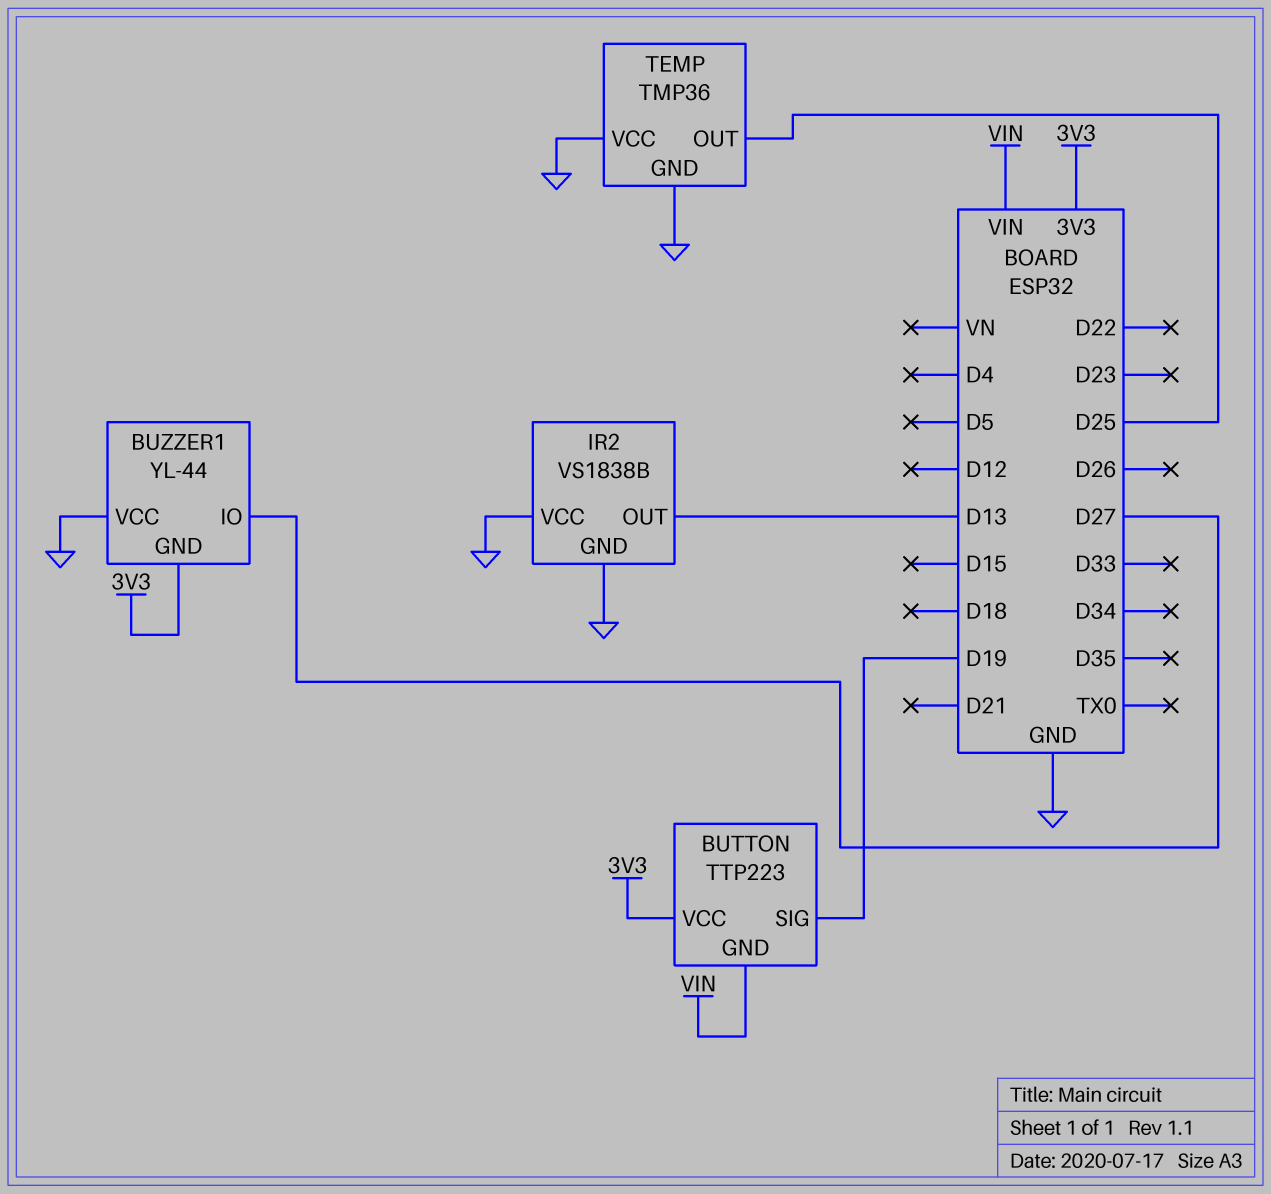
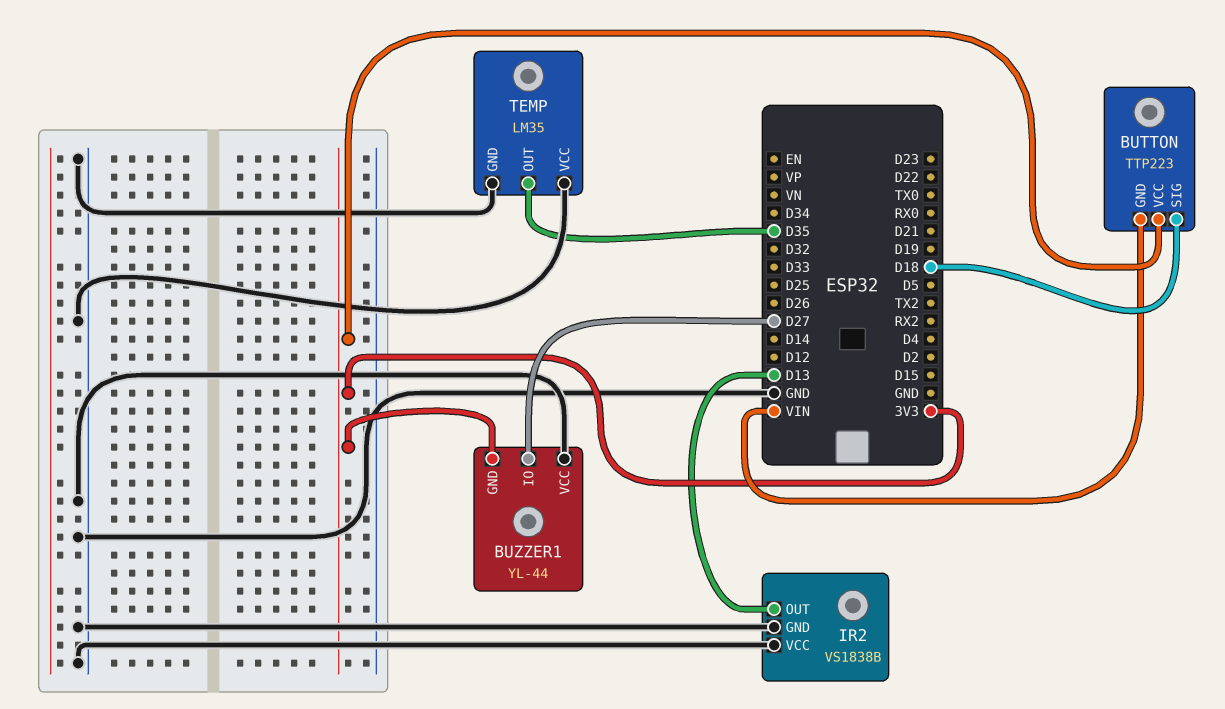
BUTTON pin SIG: D19 -> D18
TEMP: TMP36 -> LM35
TEMP pin OUT: D25 -> D35

